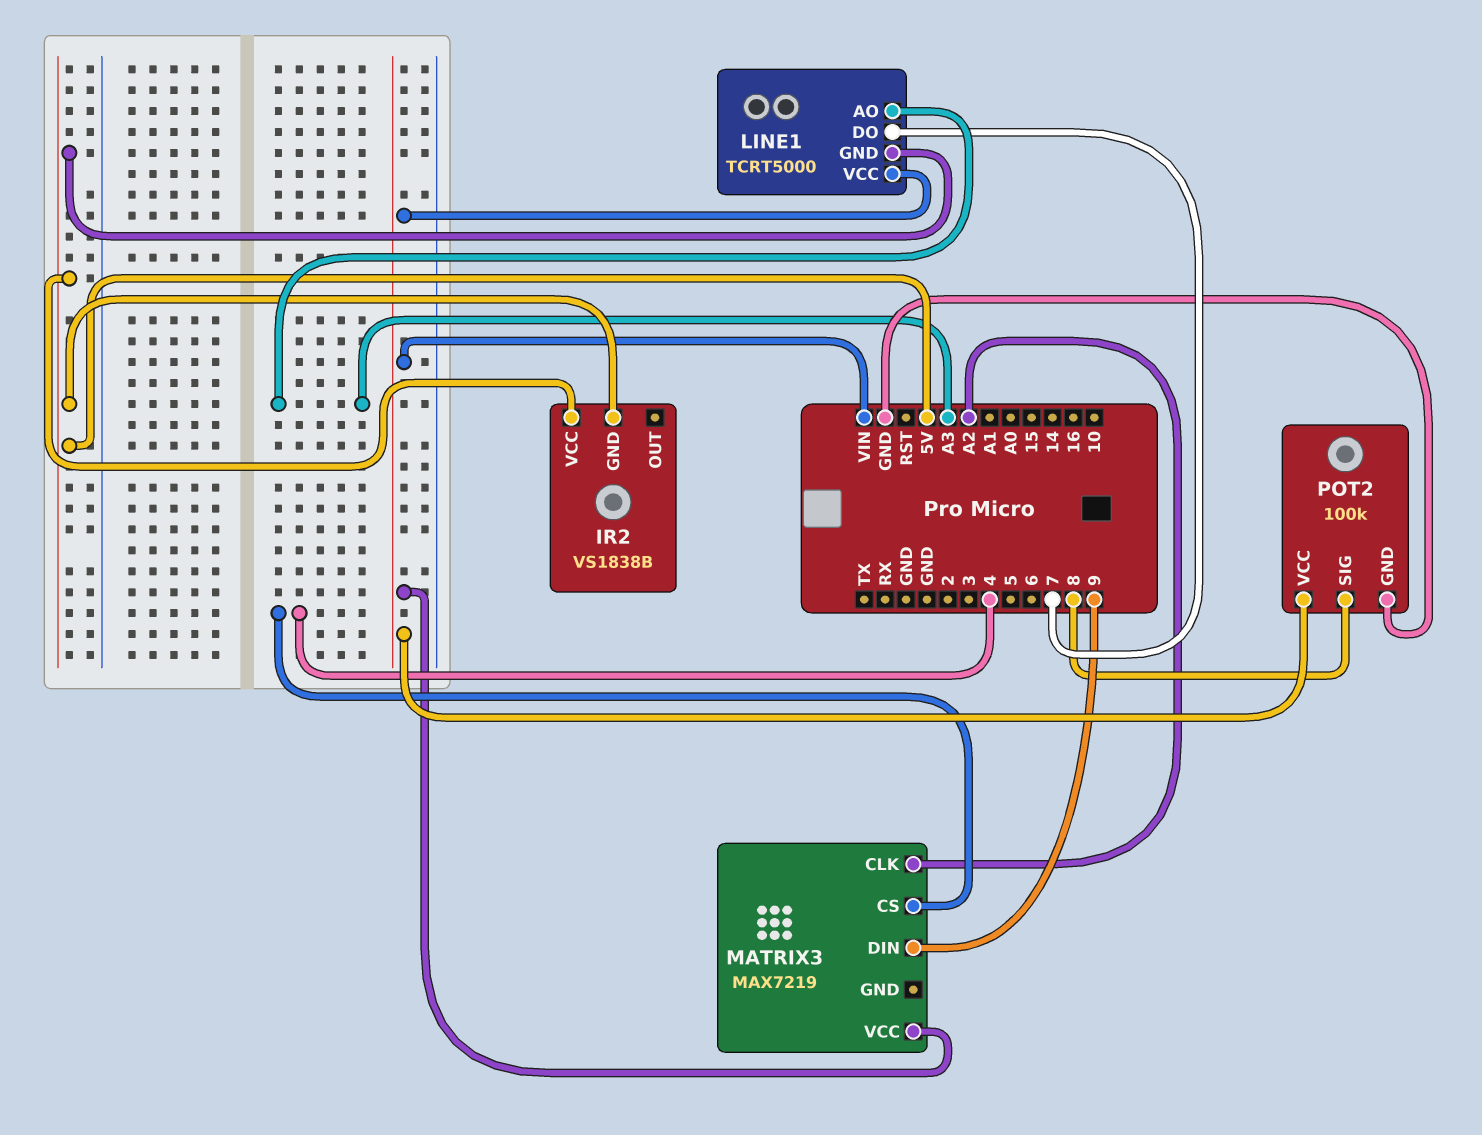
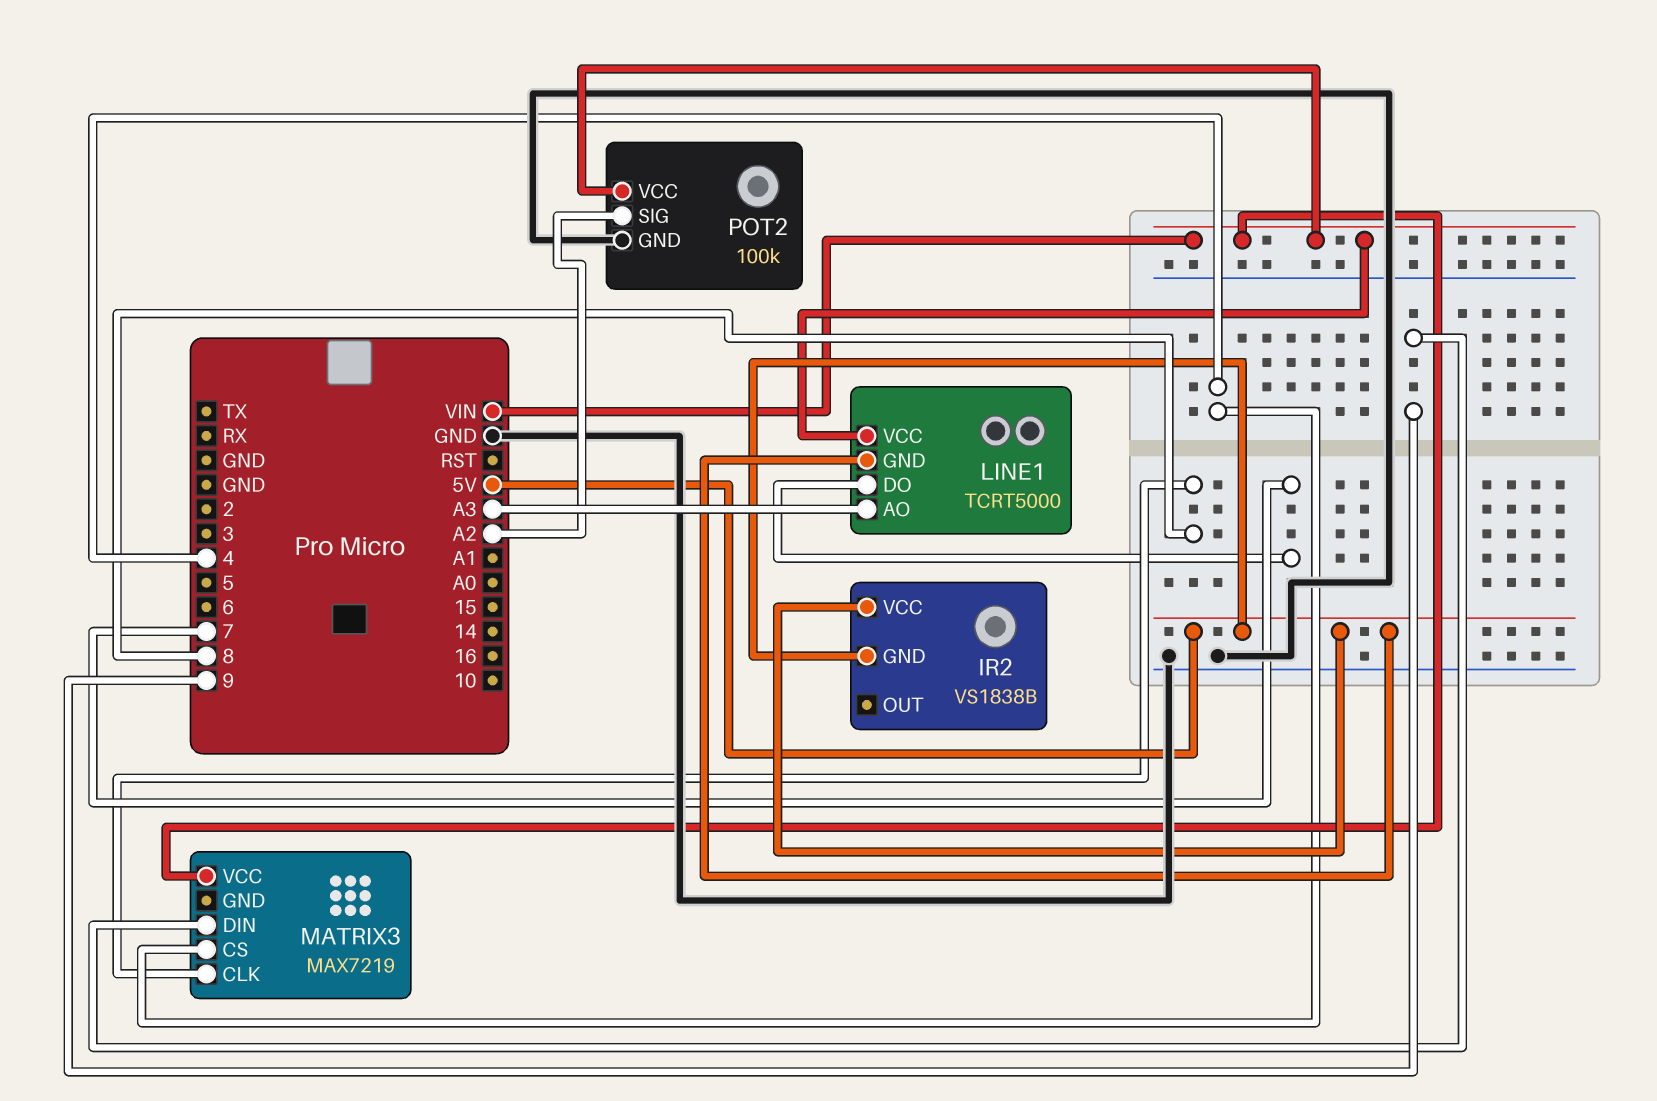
MATRIX3 pin CLK: A2 -> 8
POT2 pin SIG: 8 -> A2

